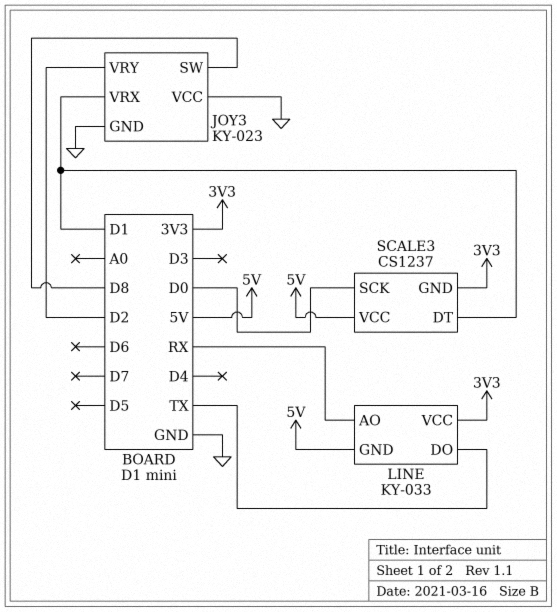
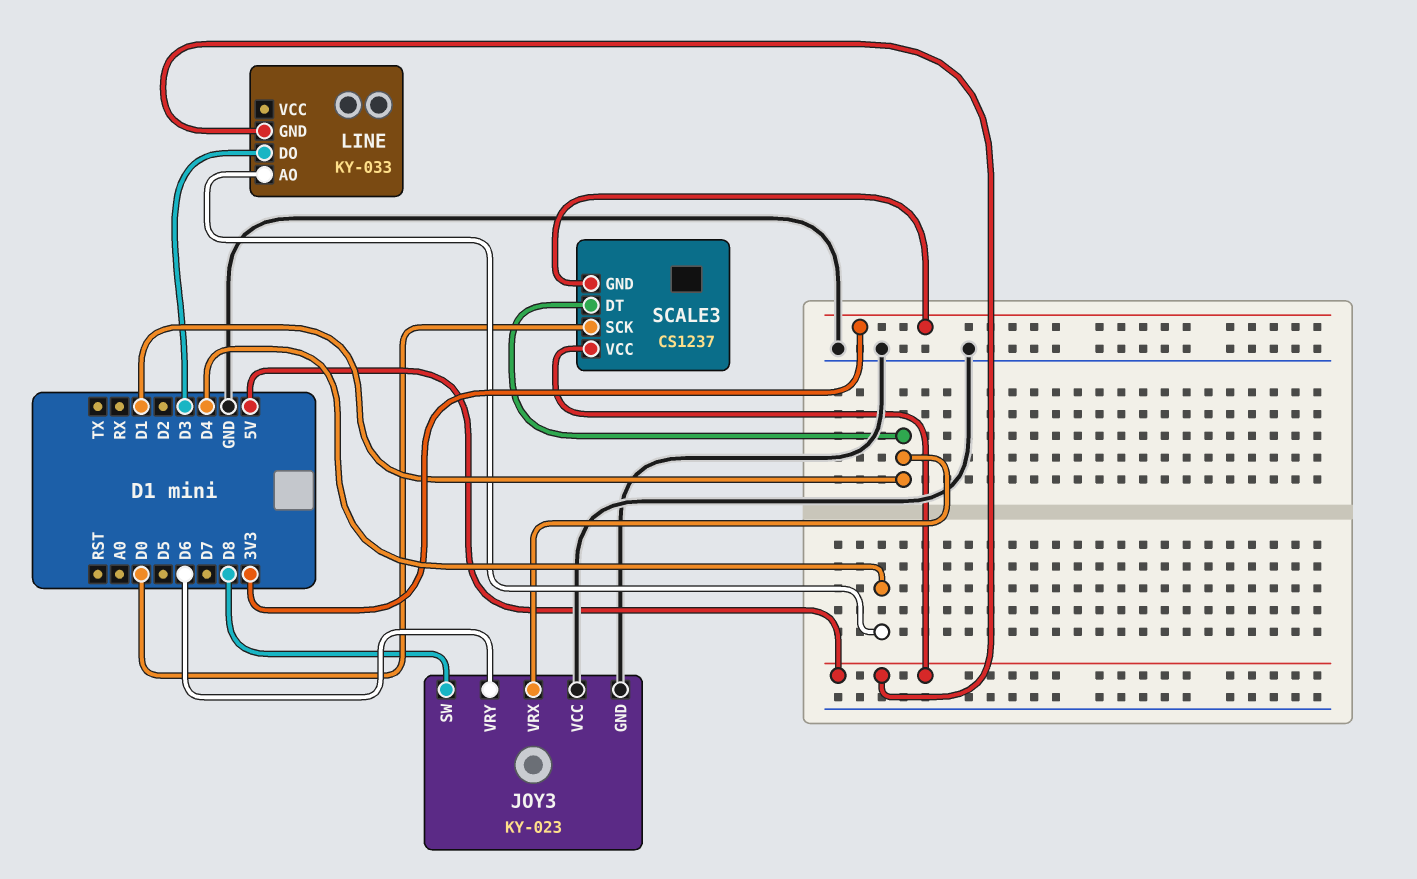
JOY3 pin VRY: D2 -> D6
LINE pin AO: RX -> D4
LINE pin DO: TX -> D3
LINE pin VCC: 3V3 -> none

